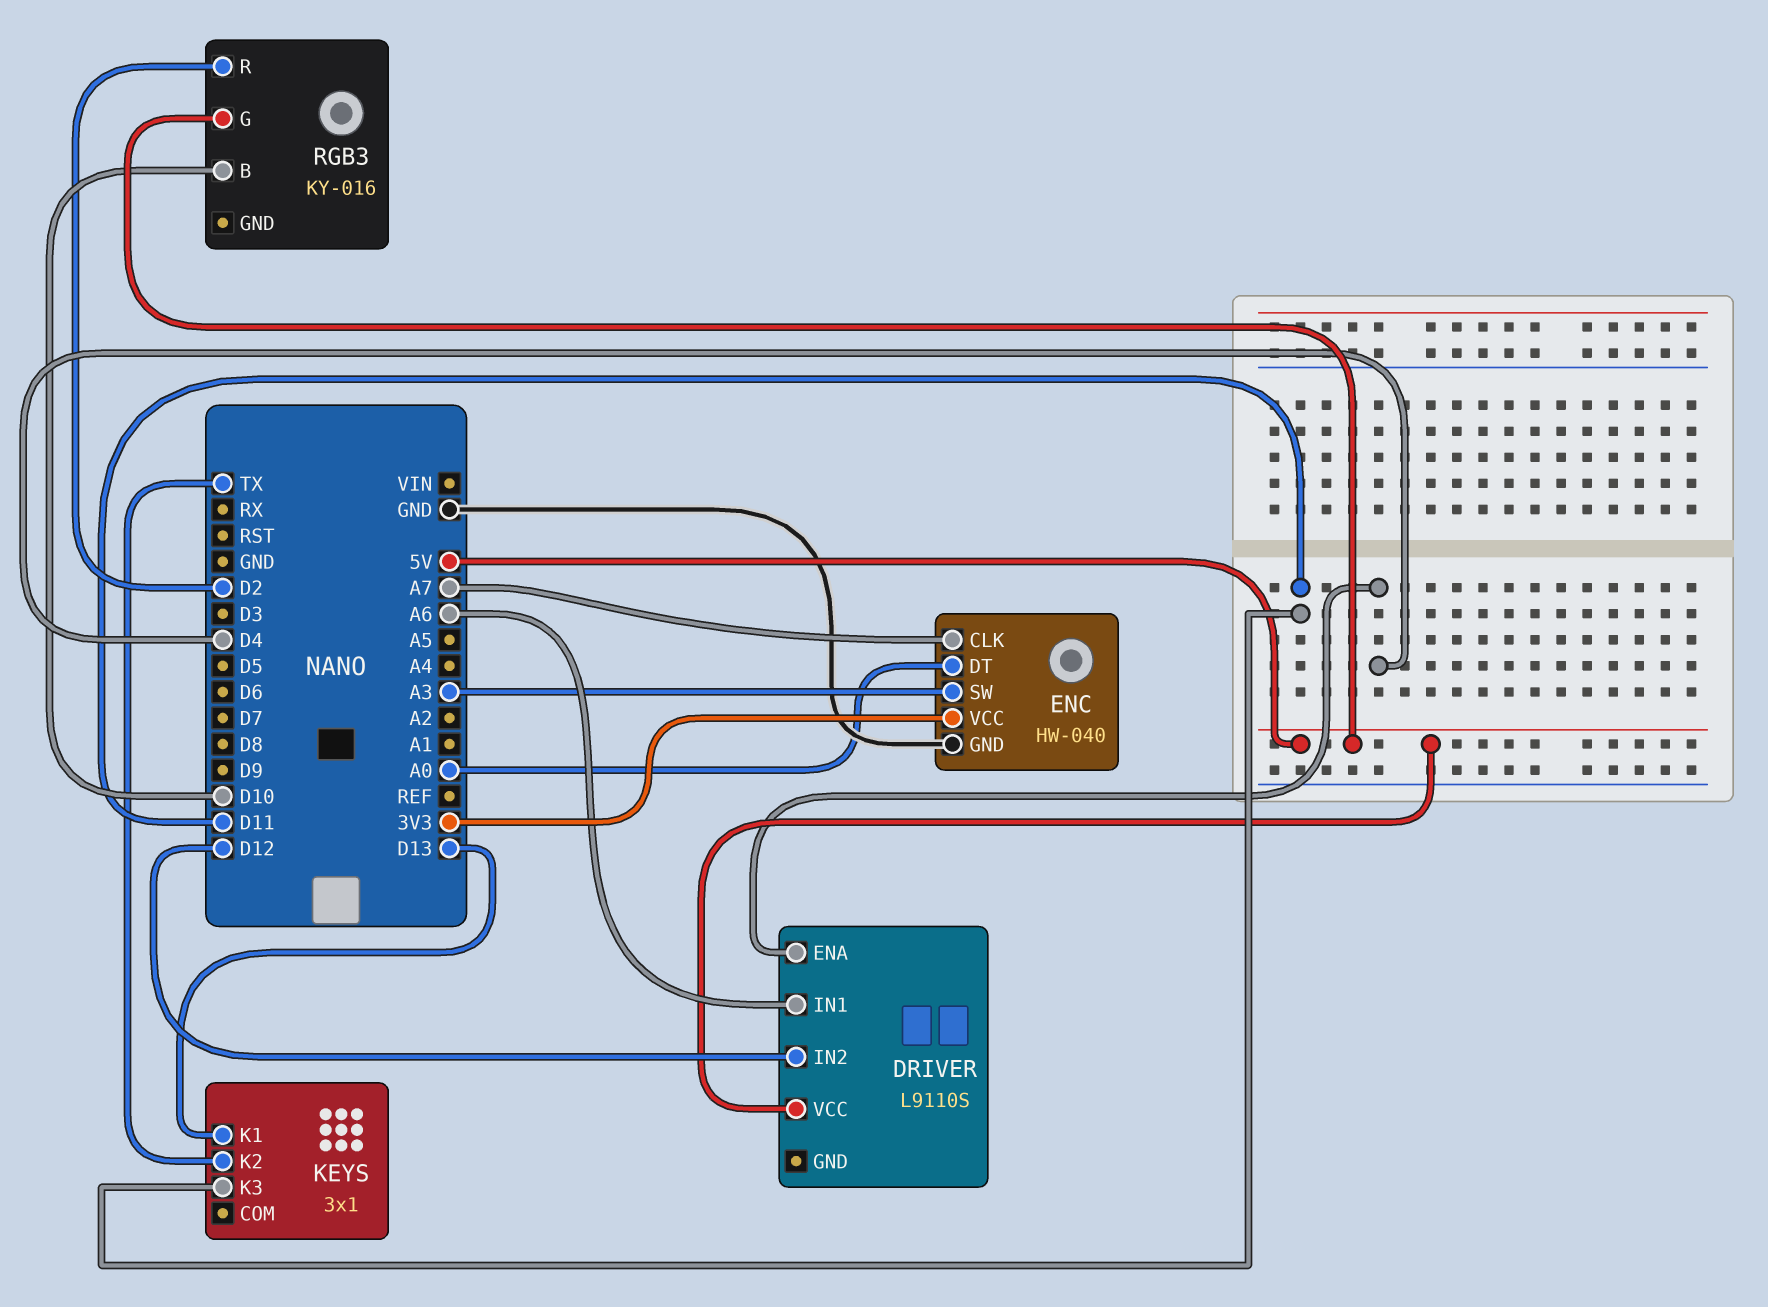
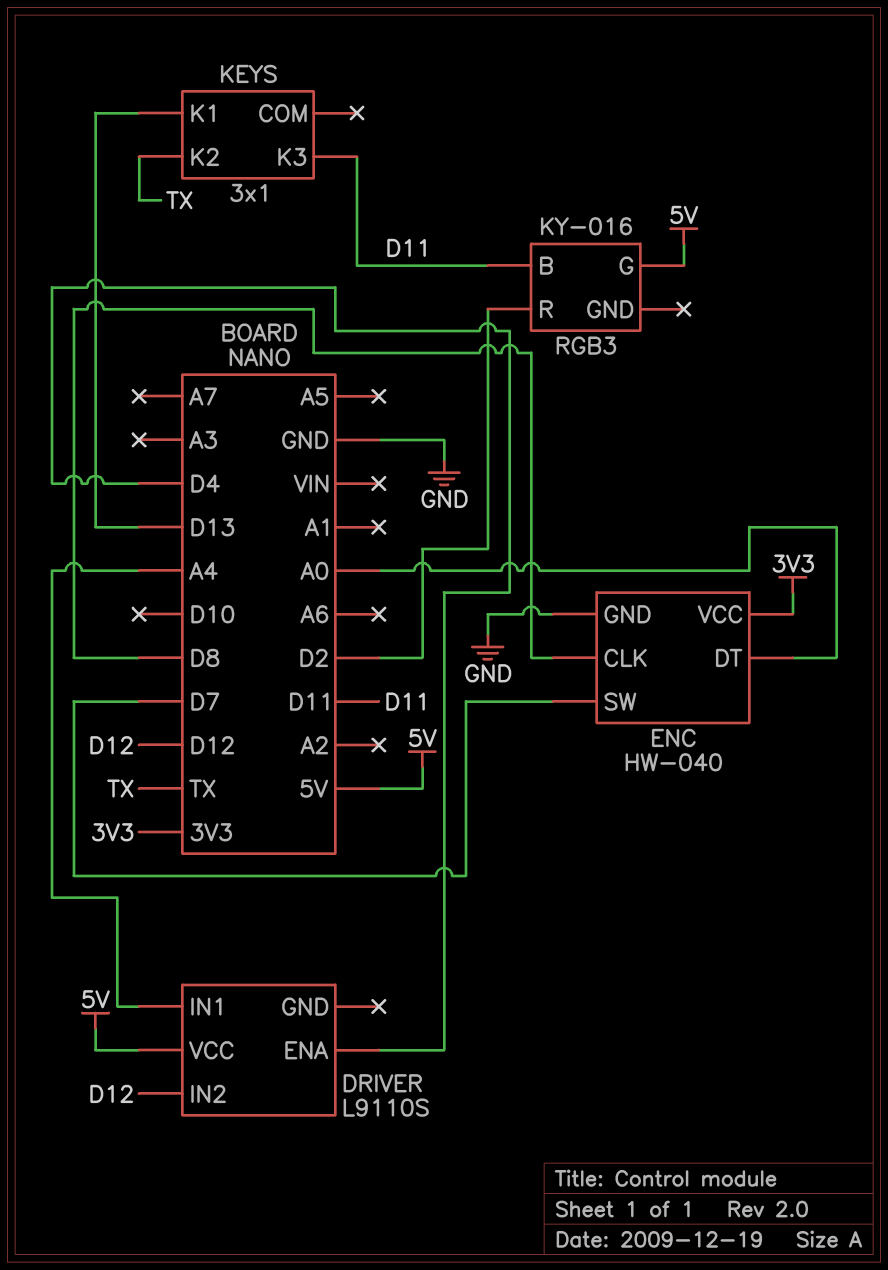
DRIVER pin IN1: A6 -> A4
ENC pin CLK: A7 -> D8
ENC pin SW: A3 -> D7
RGB3 pin B: D10 -> D11

